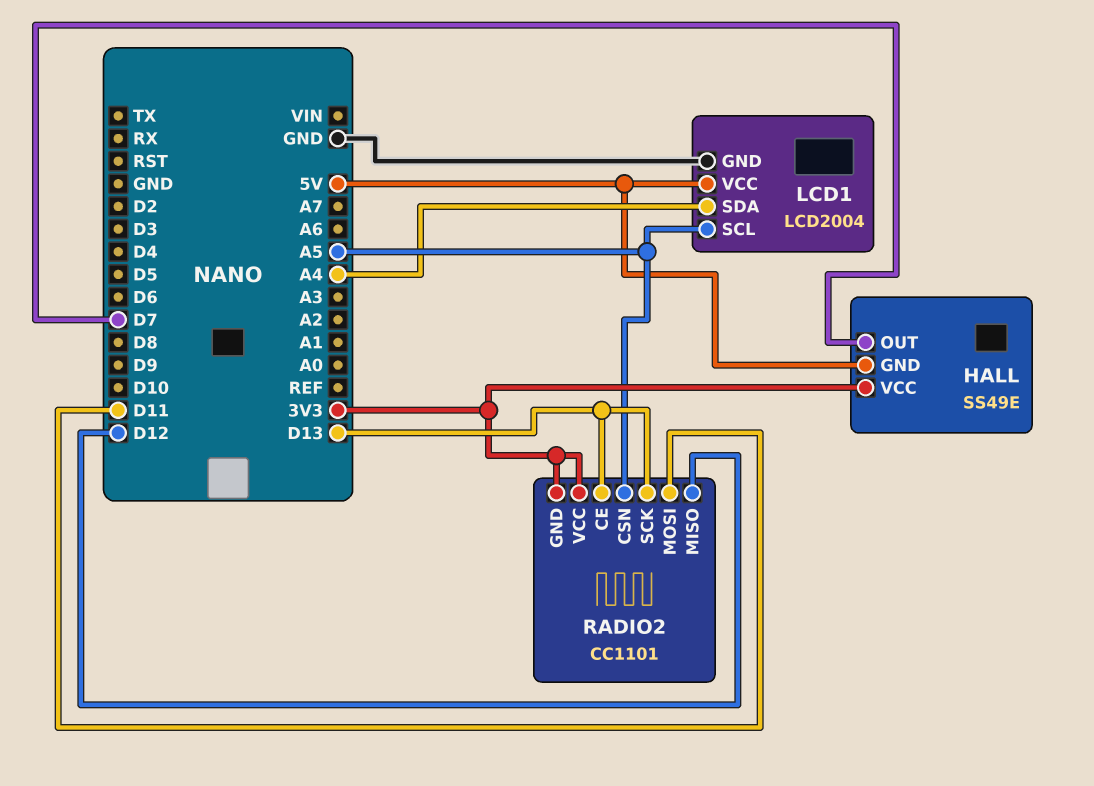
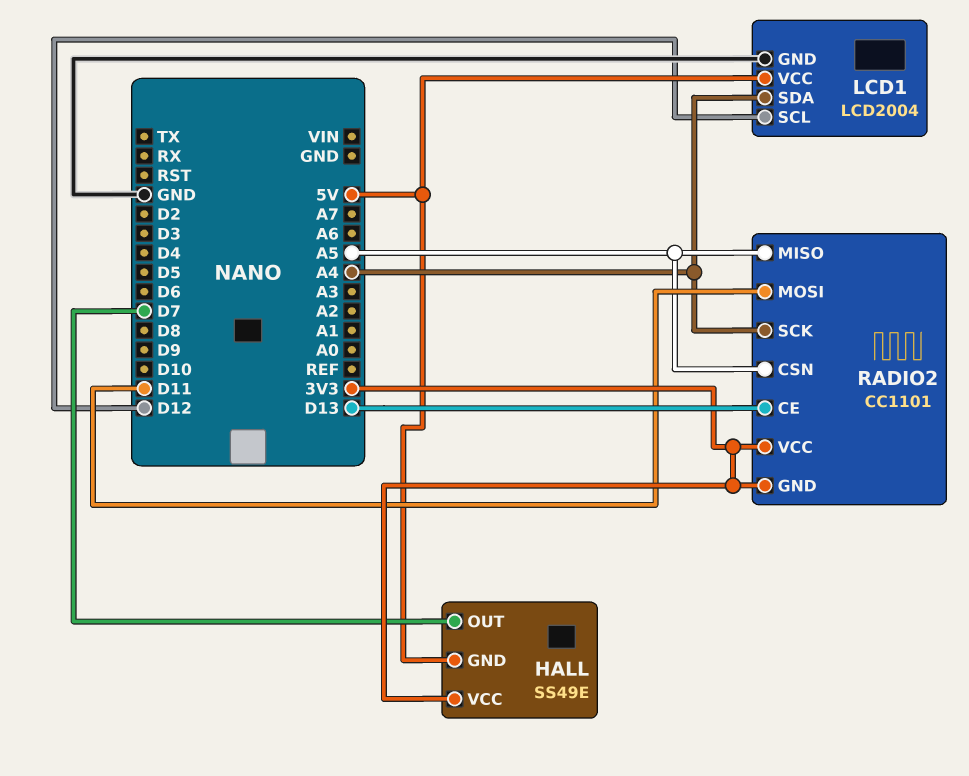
LCD1 pin SCL: A5 -> D12
RADIO2 pin MISO: D12 -> A5
RADIO2 pin SCK: D13 -> A4

